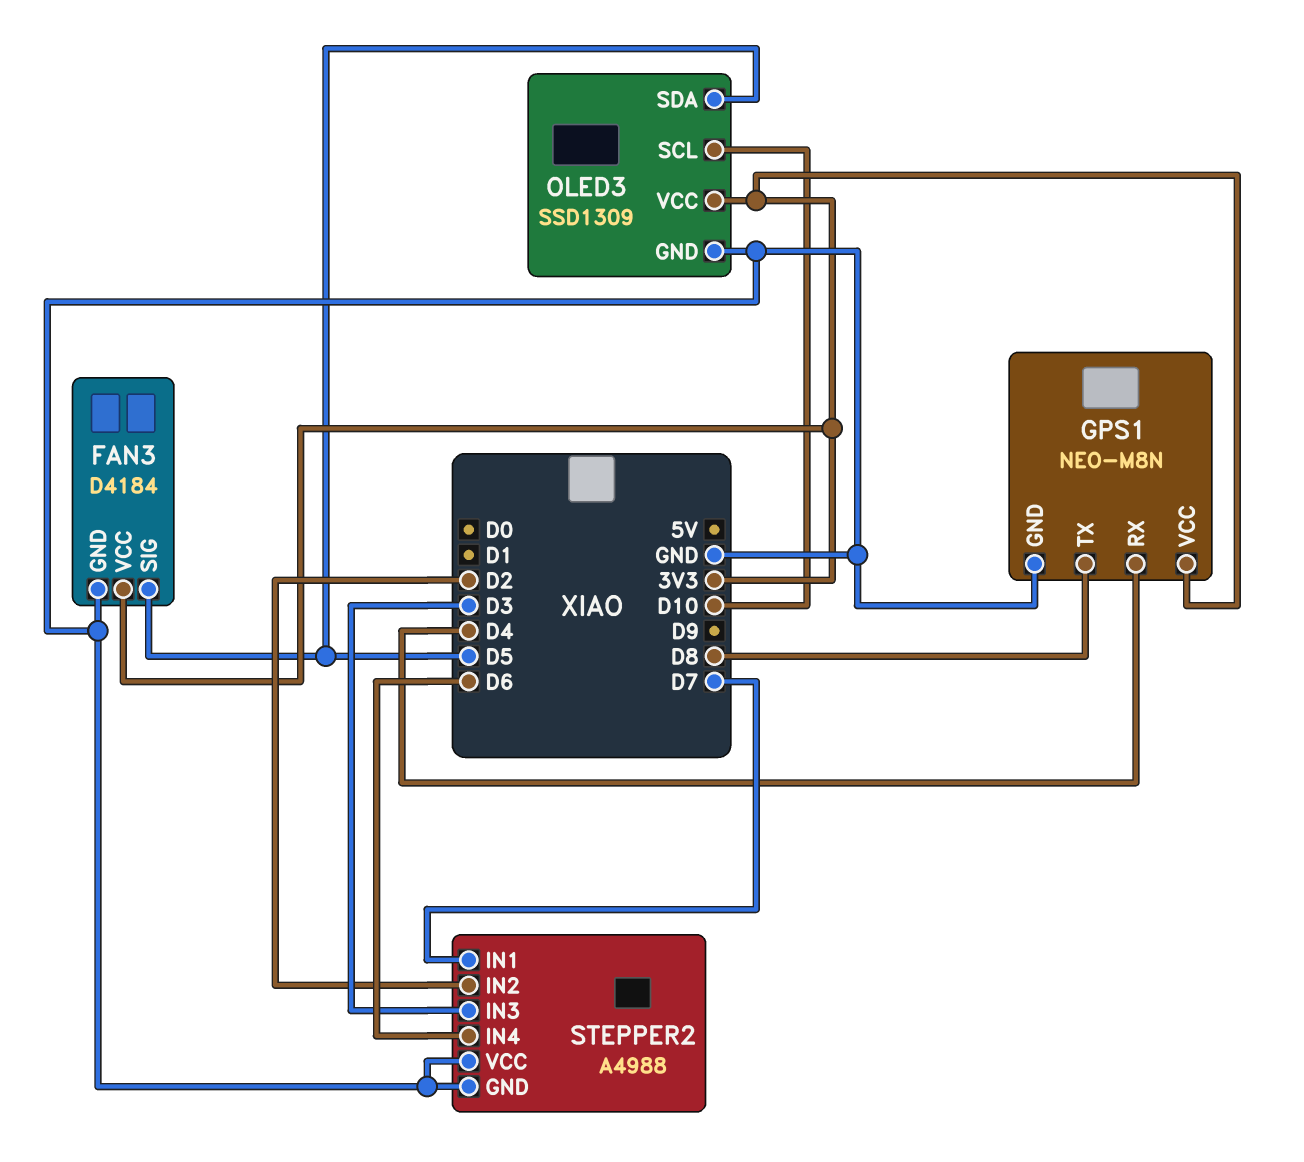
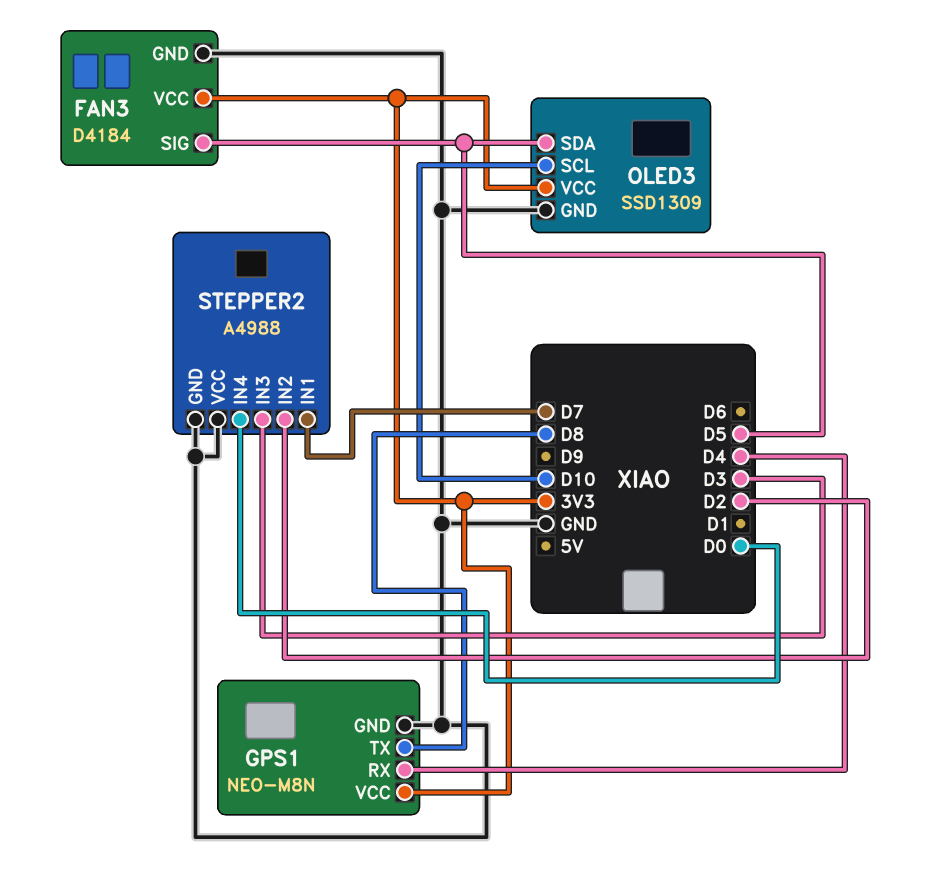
STEPPER2 pin IN4: D6 -> D0

